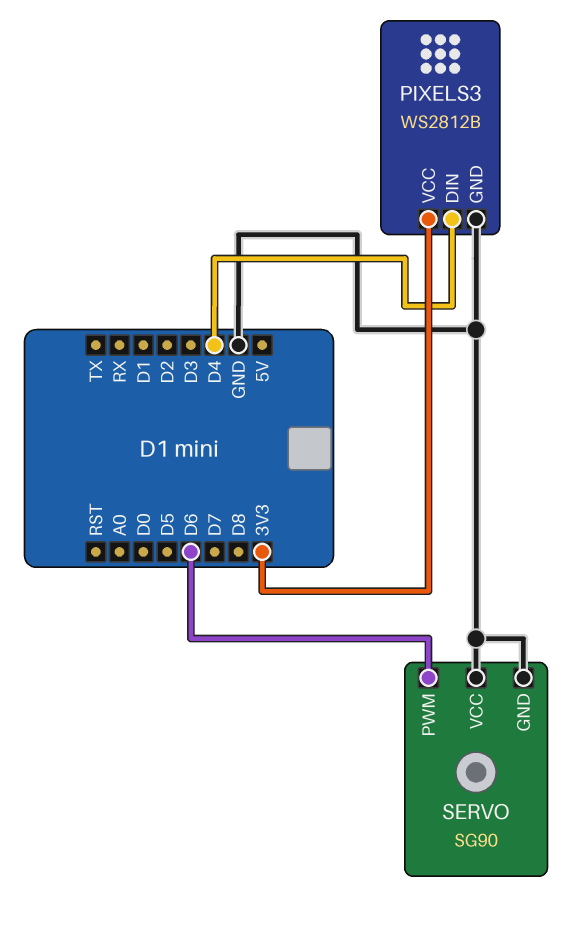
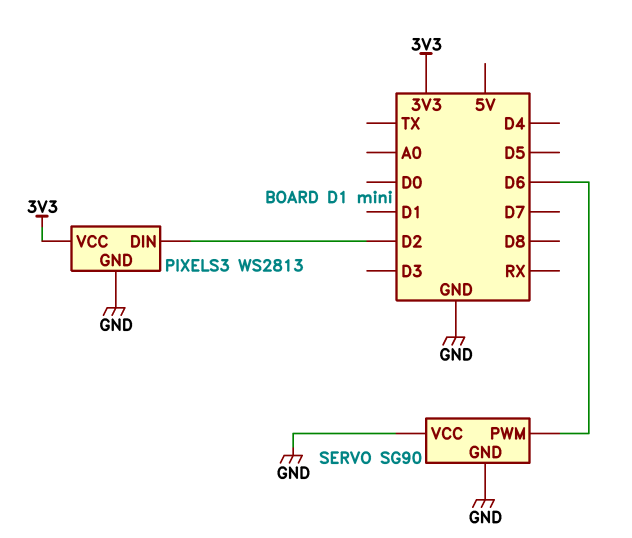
PIXELS3: WS2812B -> WS2813
PIXELS3 pin DIN: D4 -> D2

